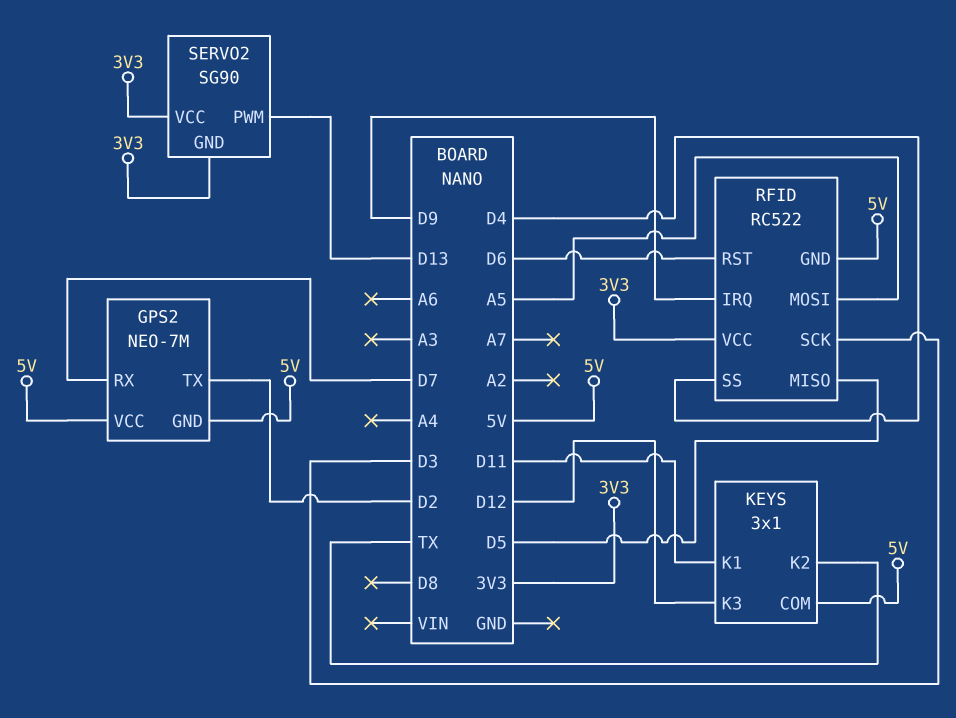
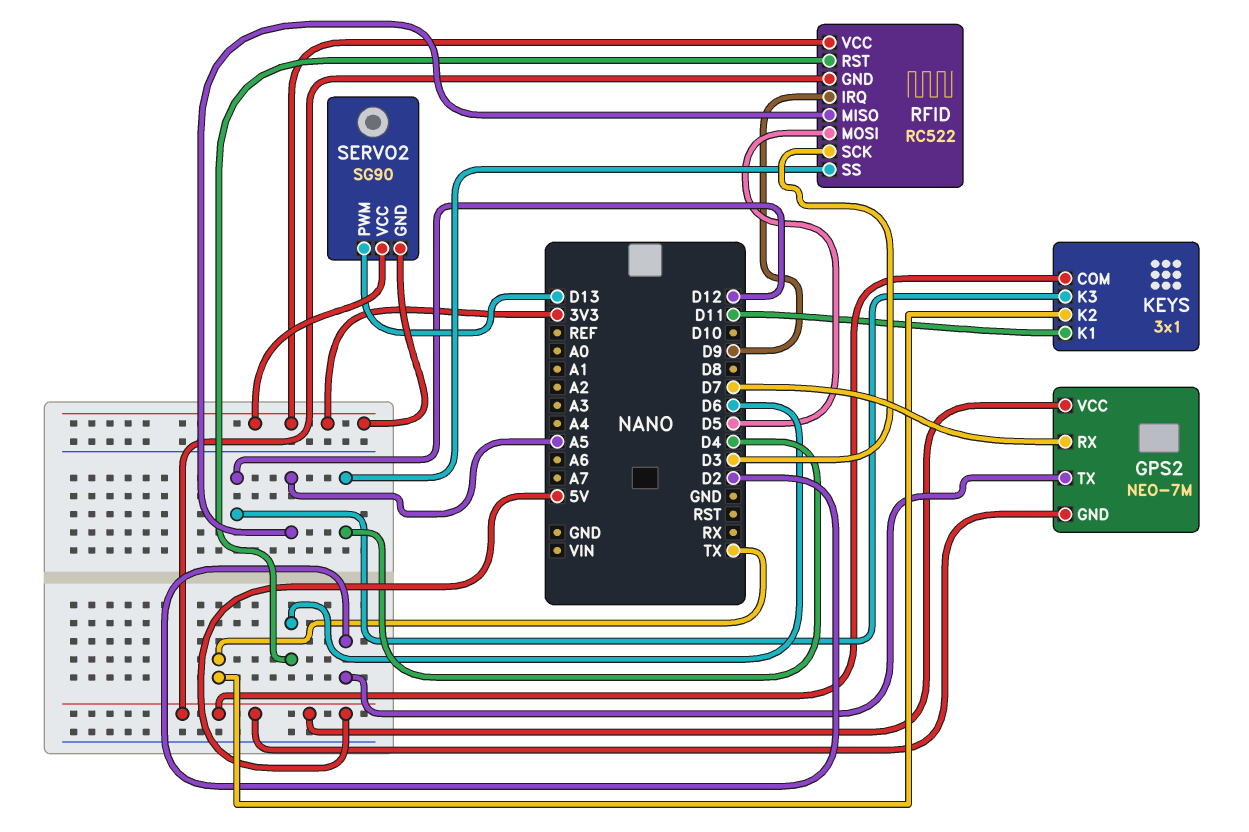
RFID pin MISO: D5 -> A5
RFID pin MOSI: A5 -> D5

